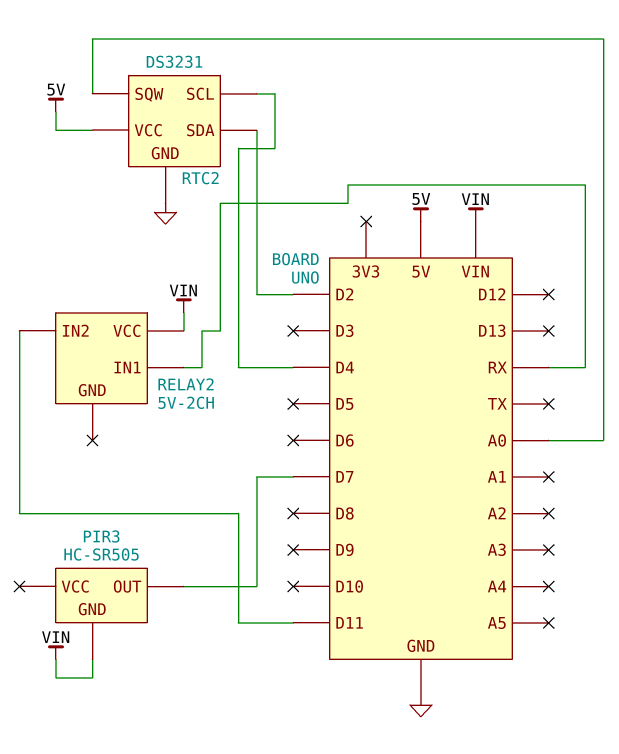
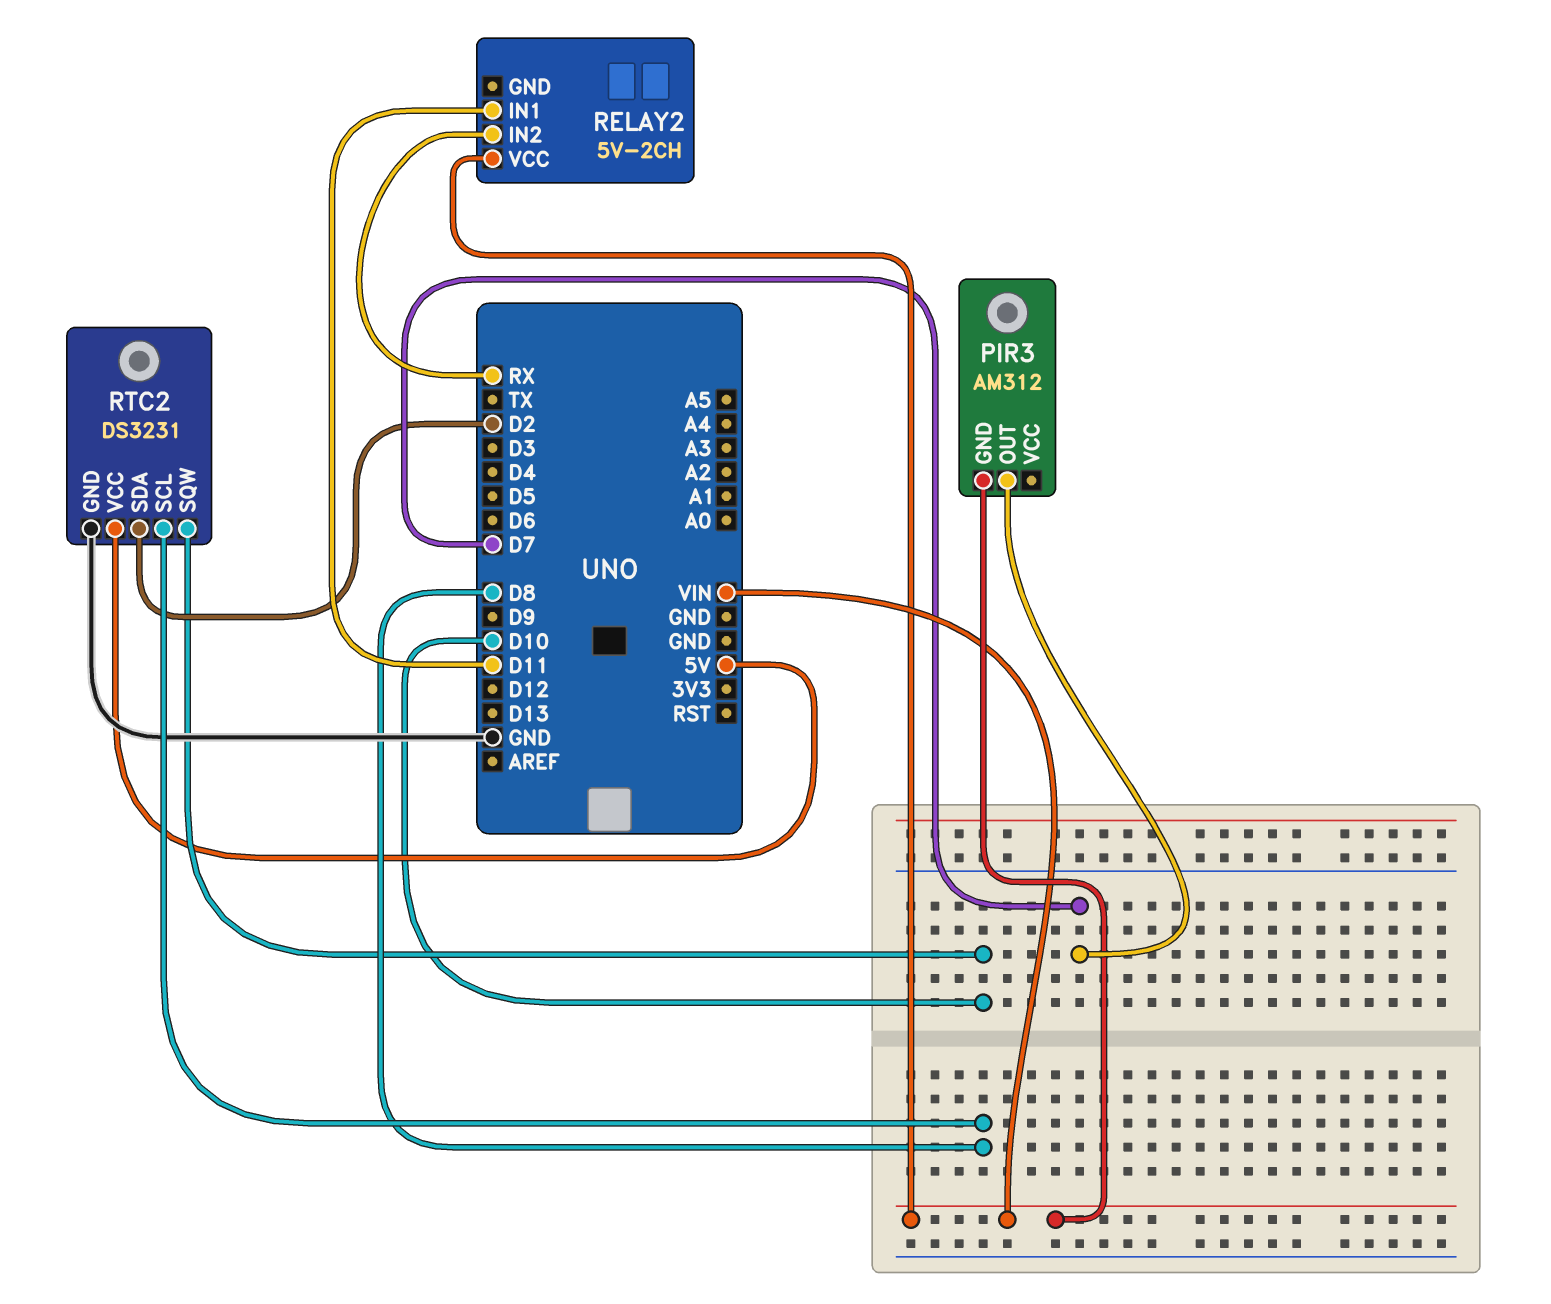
PIR3: HC-SR505 -> AM312
RELAY2 pin IN1: RX -> D11
RELAY2 pin IN2: D11 -> RX
RTC2 pin SCL: D4 -> D8
RTC2 pin SQW: A0 -> D10

